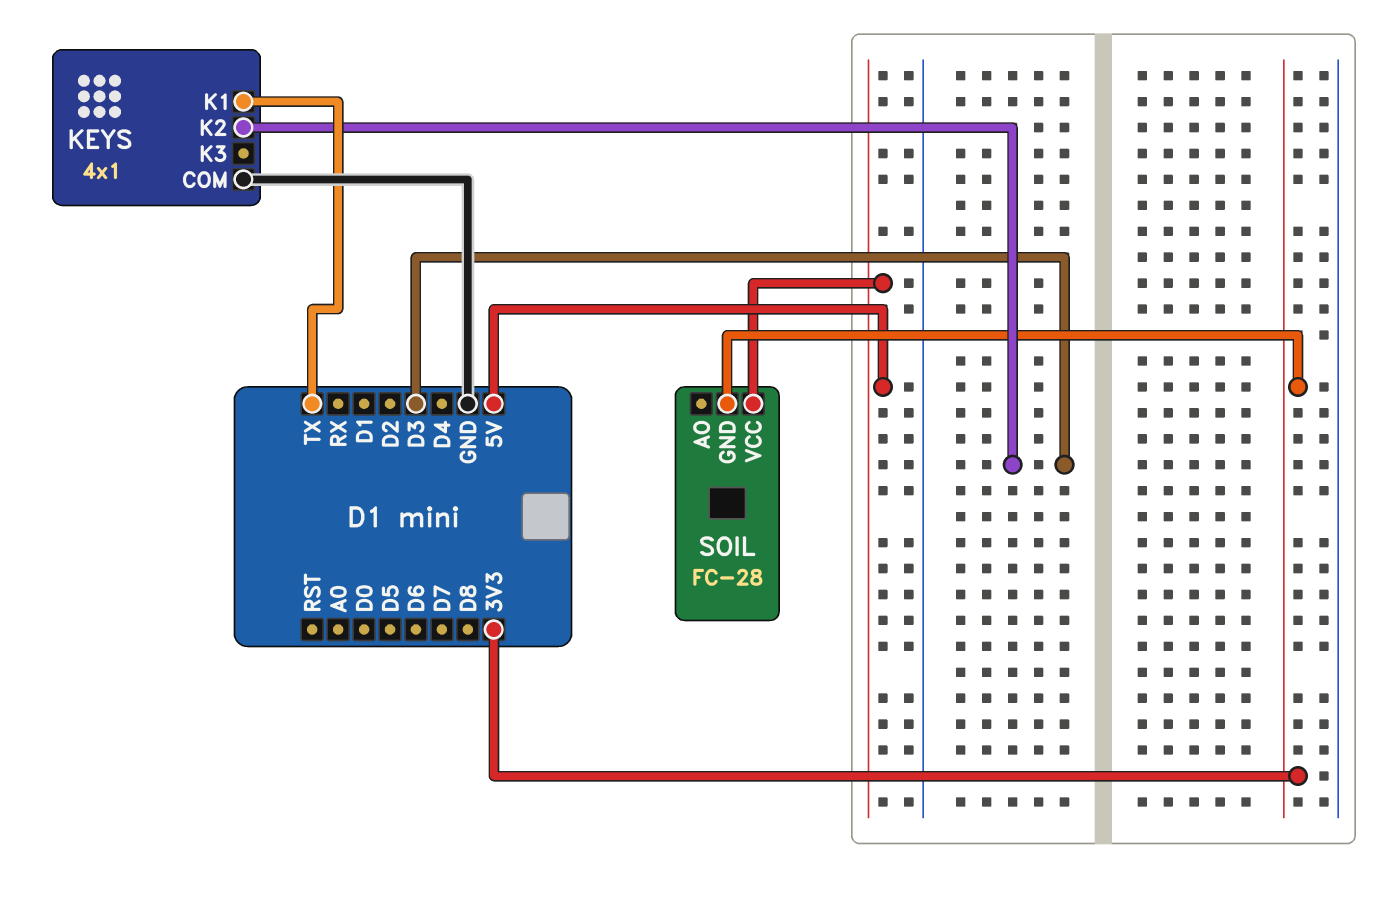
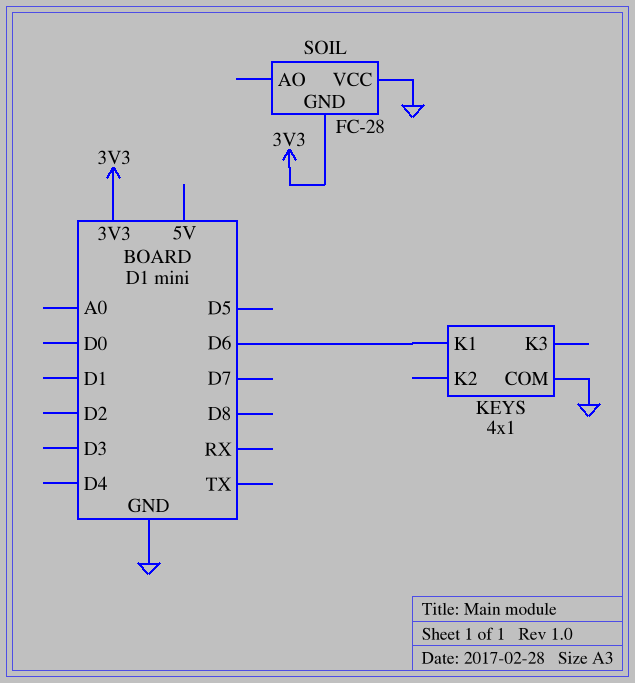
KEYS pin K1: TX -> D6
KEYS pin K2: D3 -> none
SOIL pin VCC: 5V -> GND

